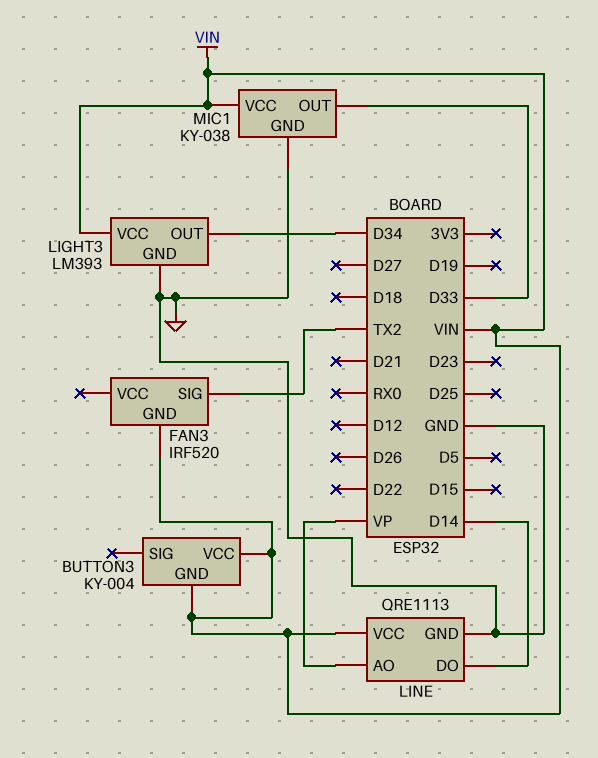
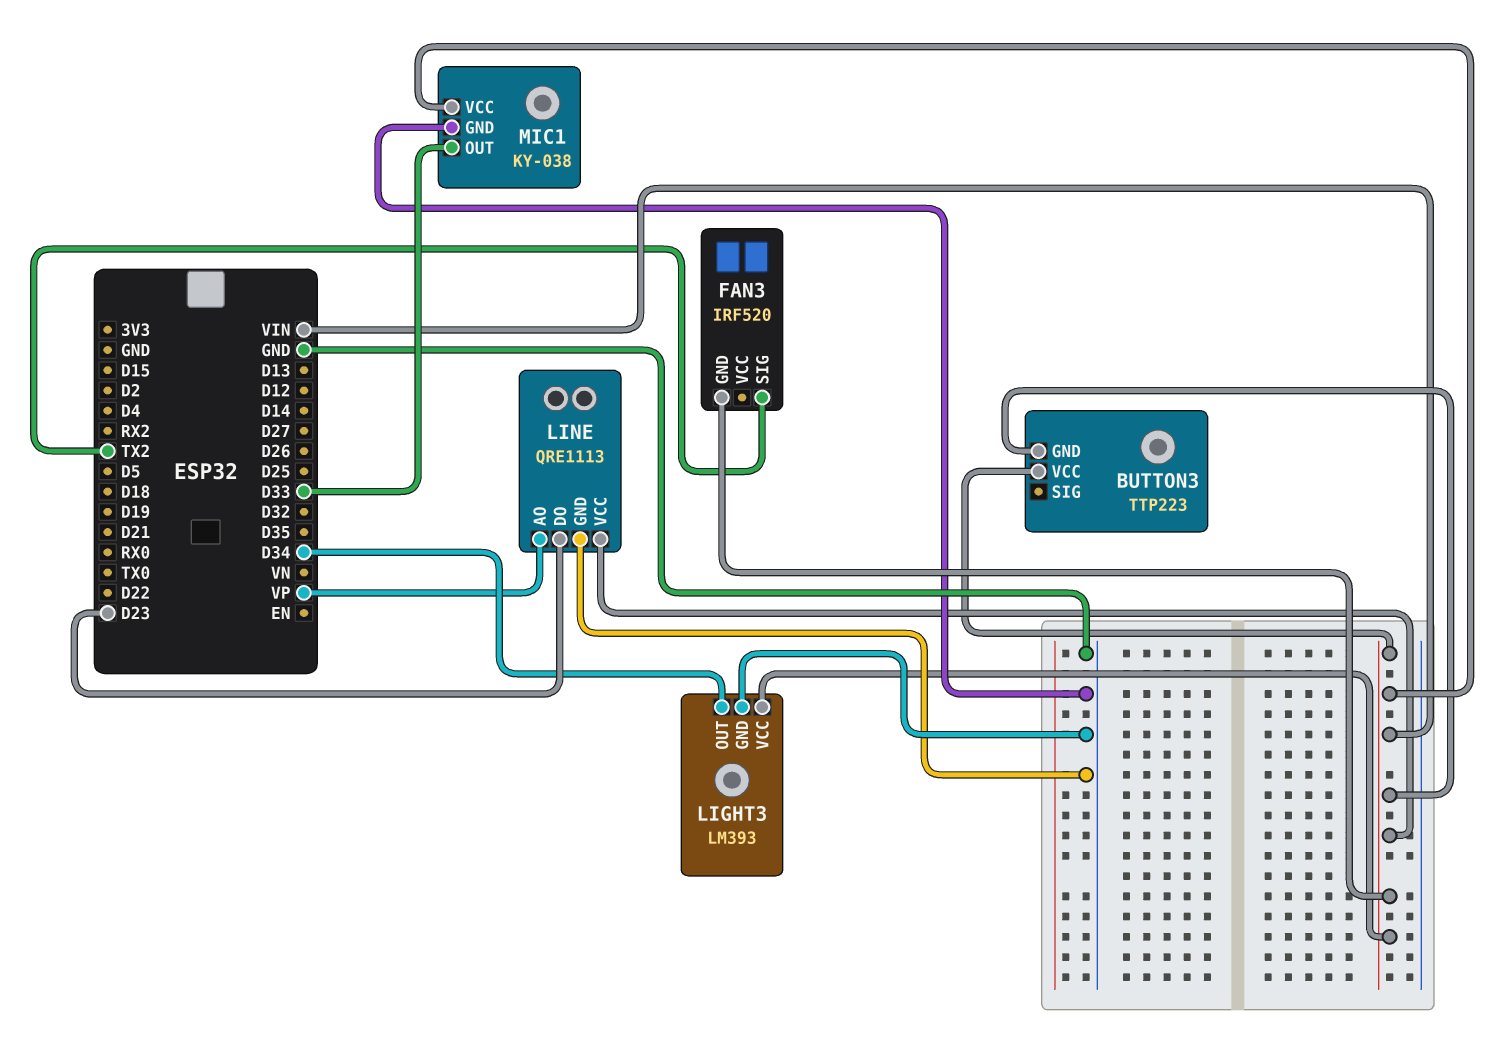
BUTTON3: KY-004 -> TTP223
LINE pin DO: D14 -> D23

